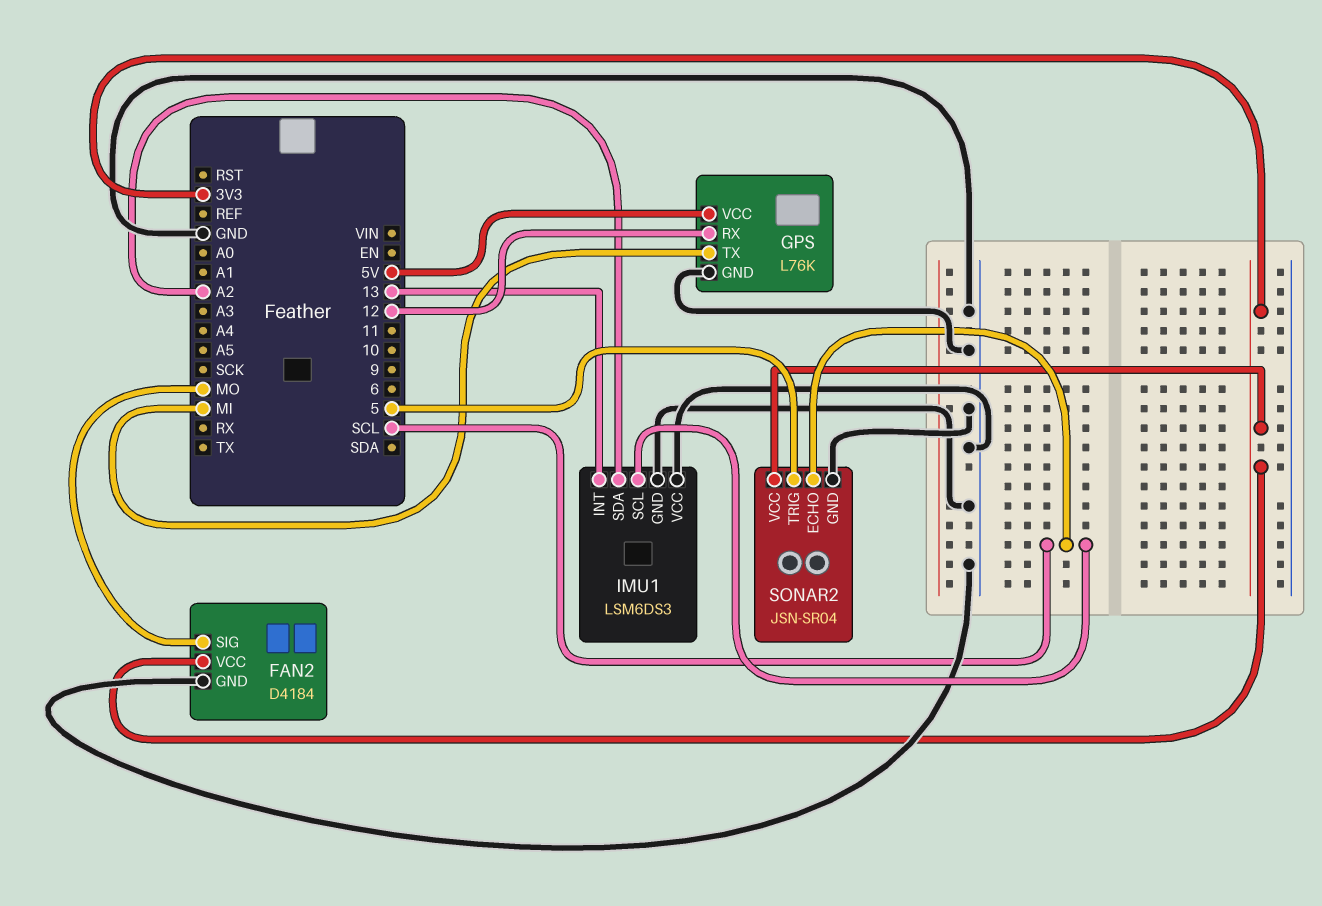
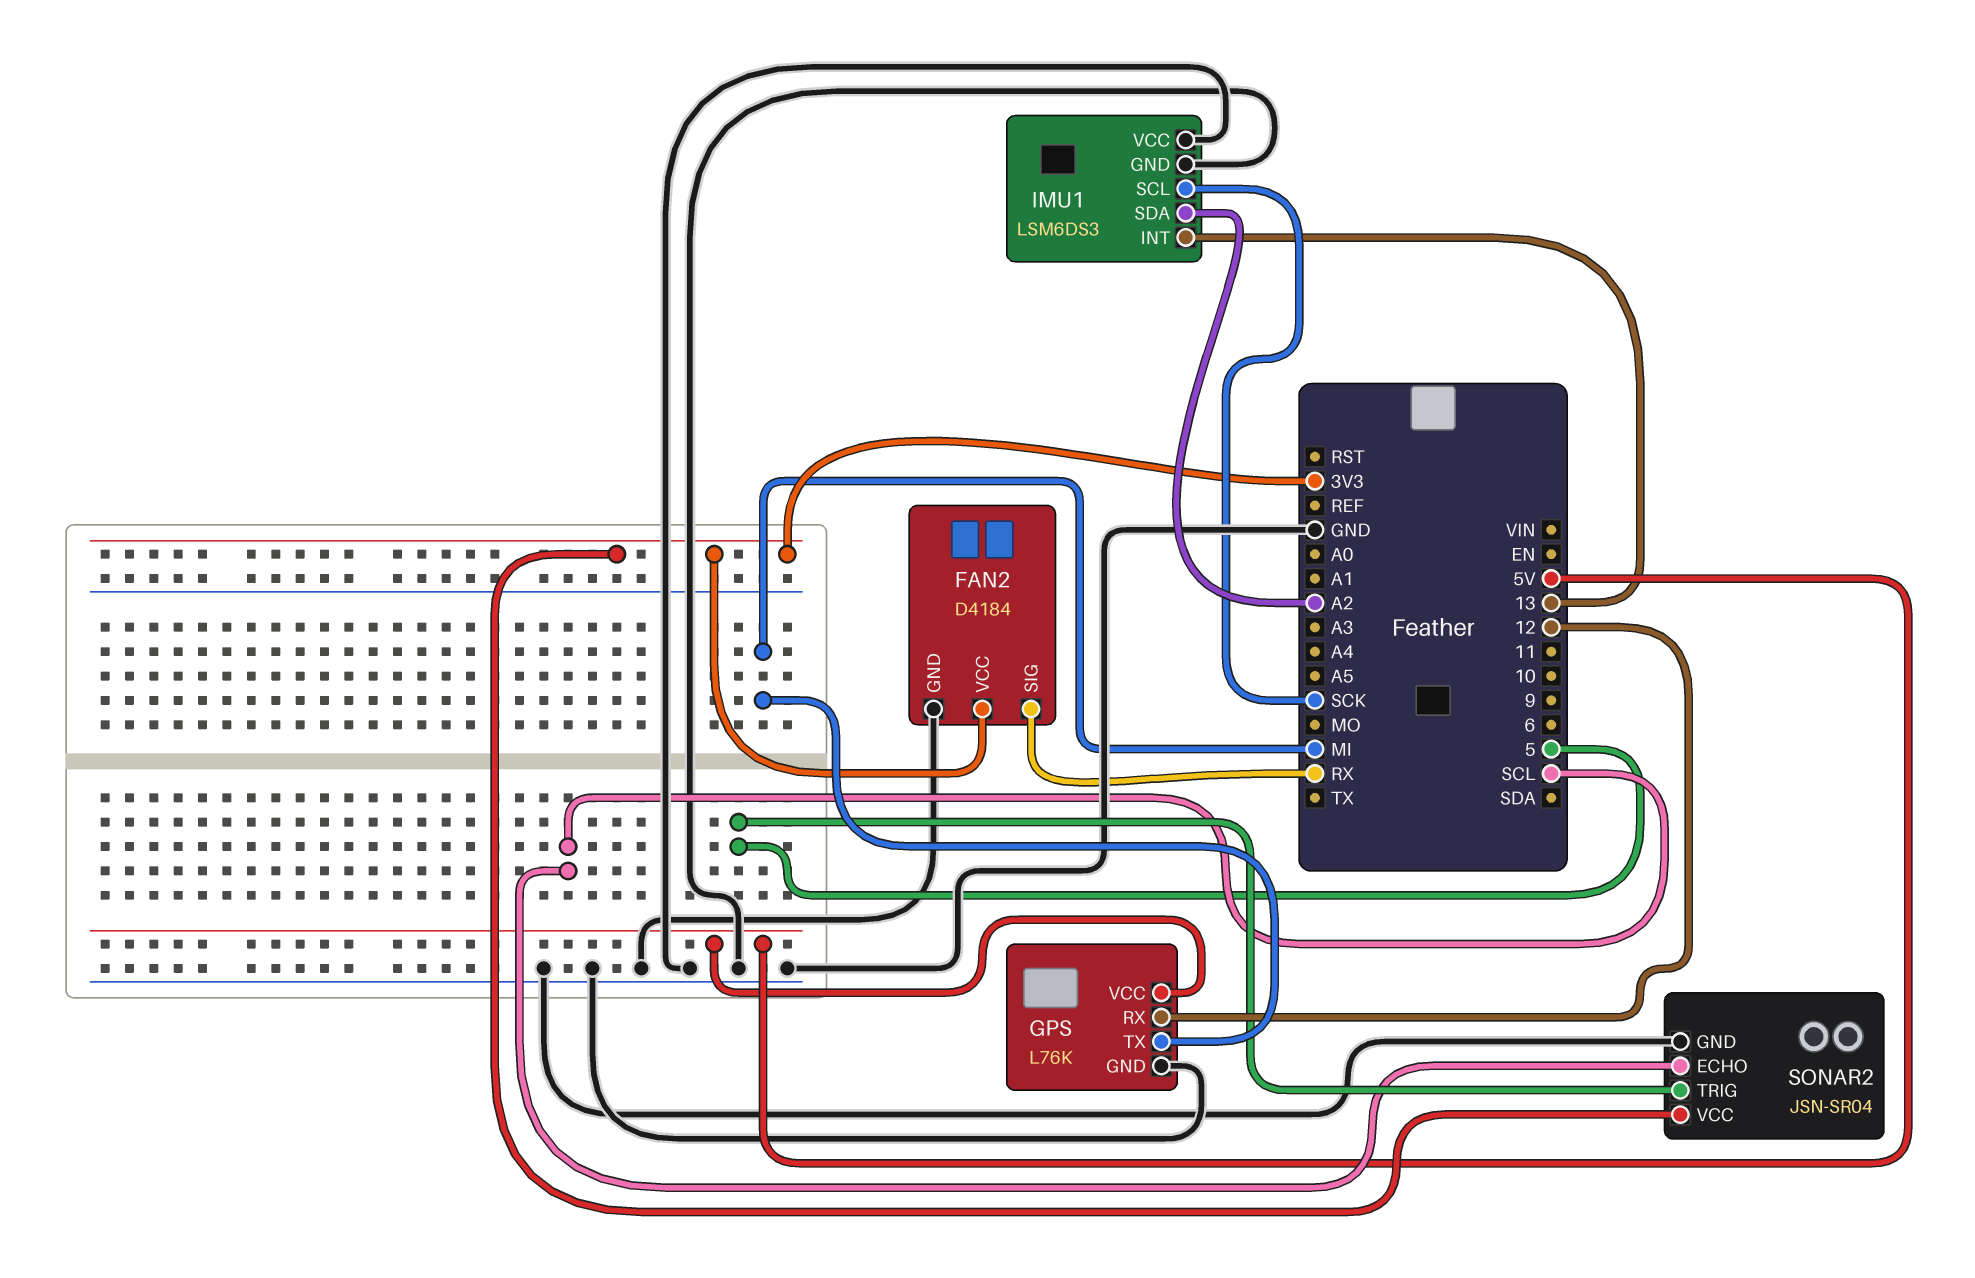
FAN2 pin SIG: MO -> RX
IMU1 pin SCL: SCL -> SCK

